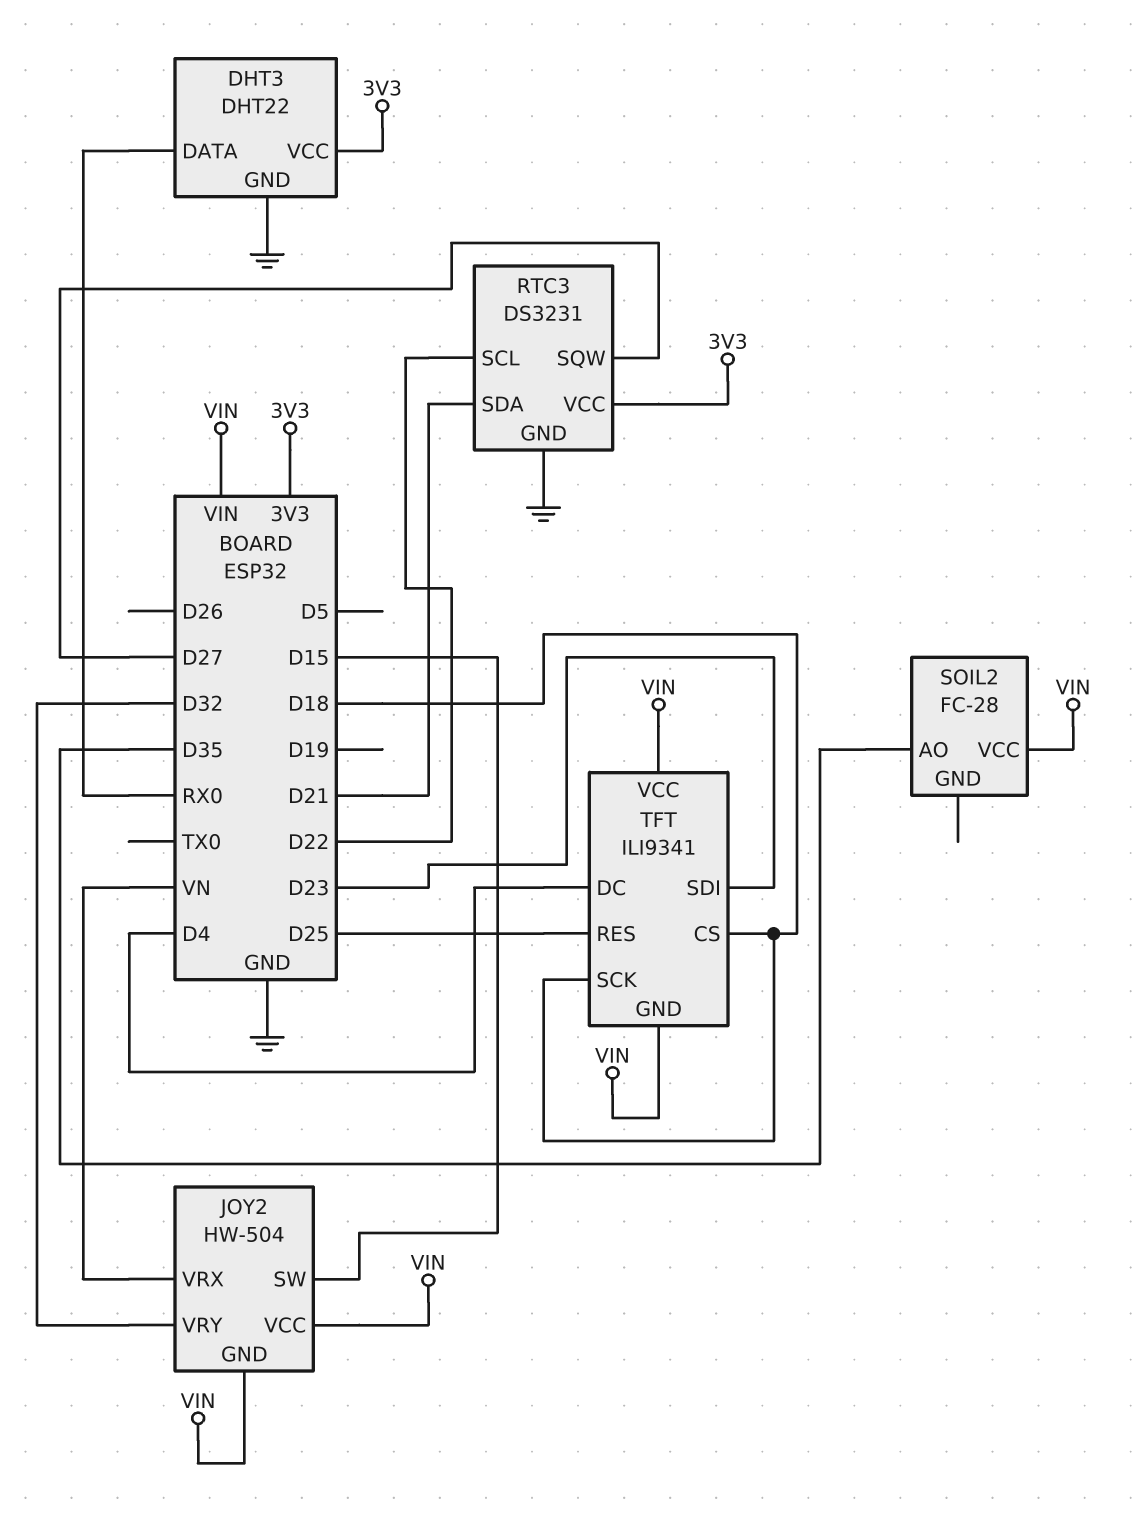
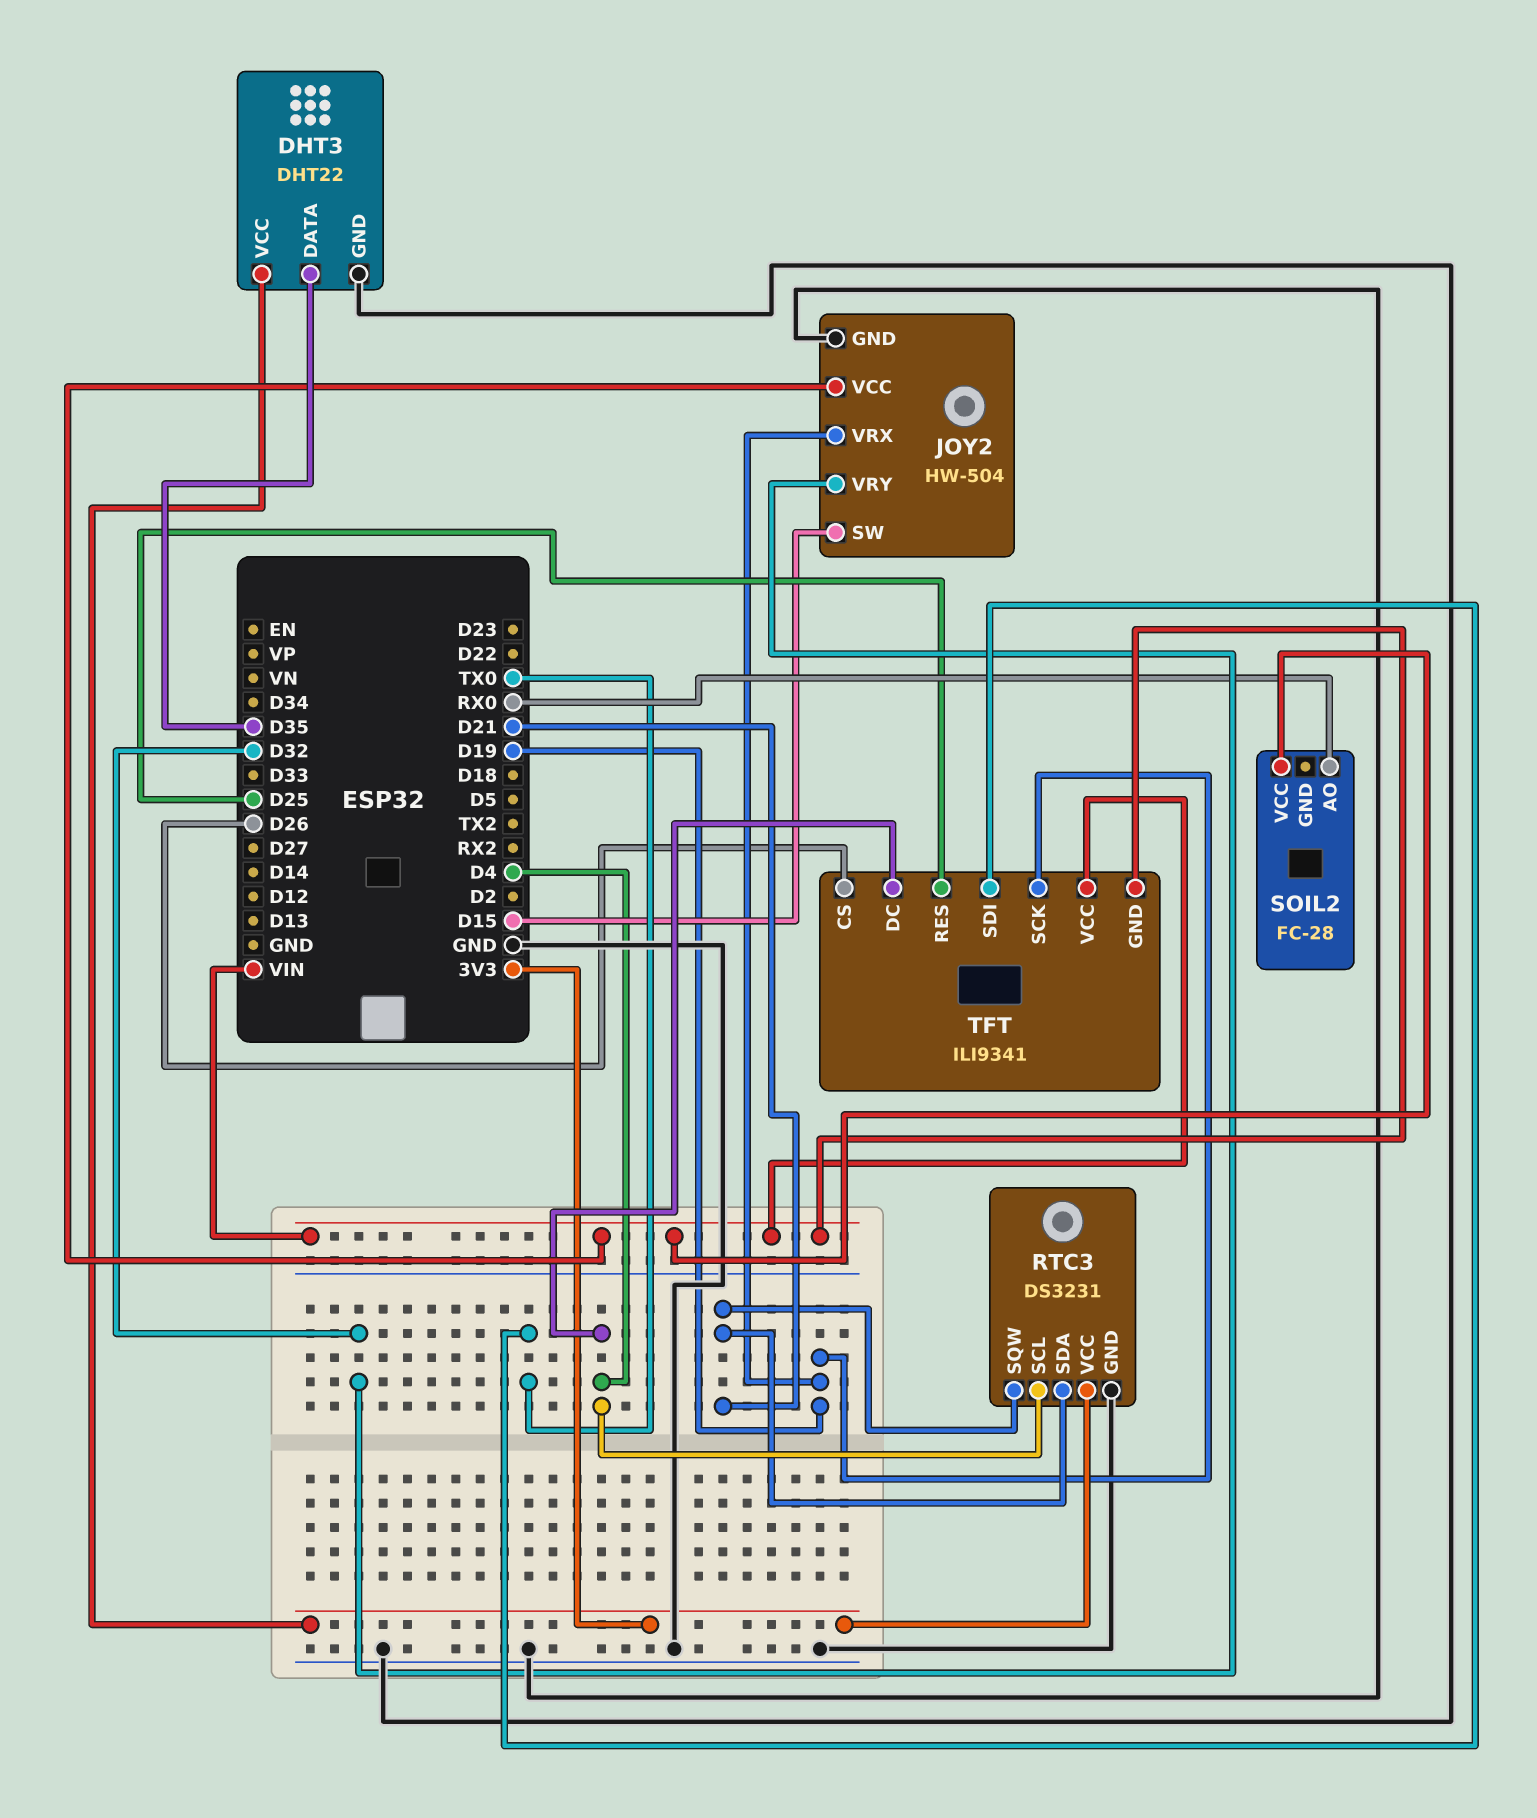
DHT3 pin DATA: RX0 -> D35
JOY2 pin GND: VIN -> GND
JOY2 pin VRX: VN -> D19
RTC3 pin SCL: D22 -> D4
RTC3 pin SQW: D27 -> D21
SOIL2 pin AO: D35 -> RX0
TFT pin CS: D18 -> D26
TFT pin SCK: D18 -> D19
TFT pin SDI: D23 -> TX0

